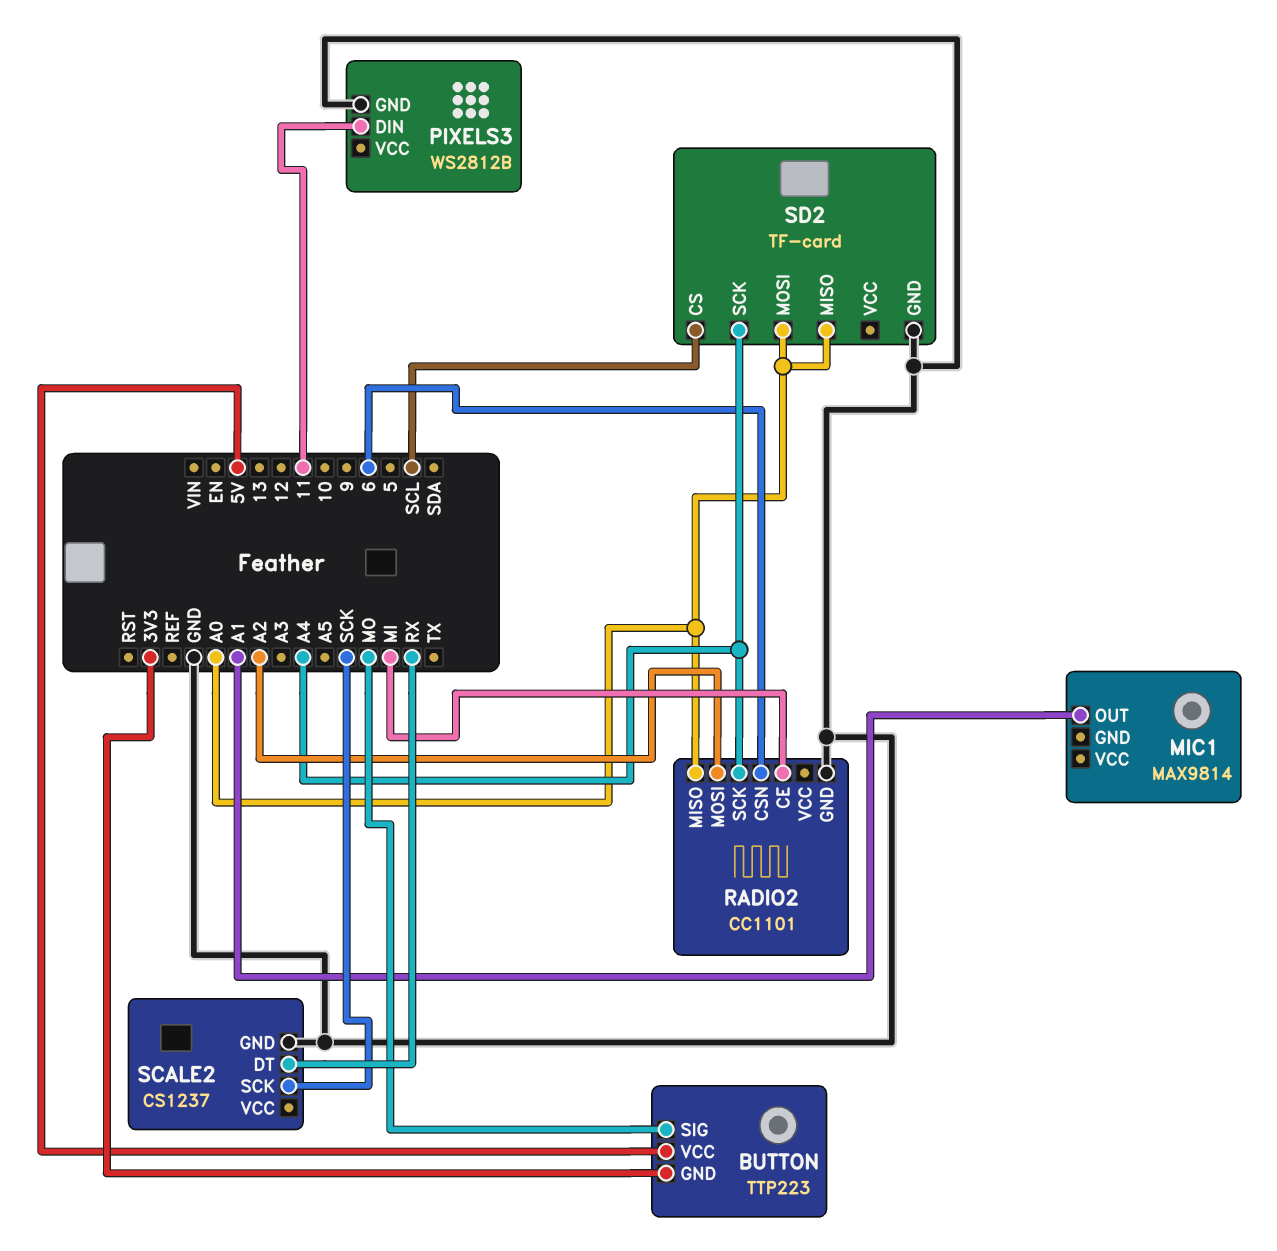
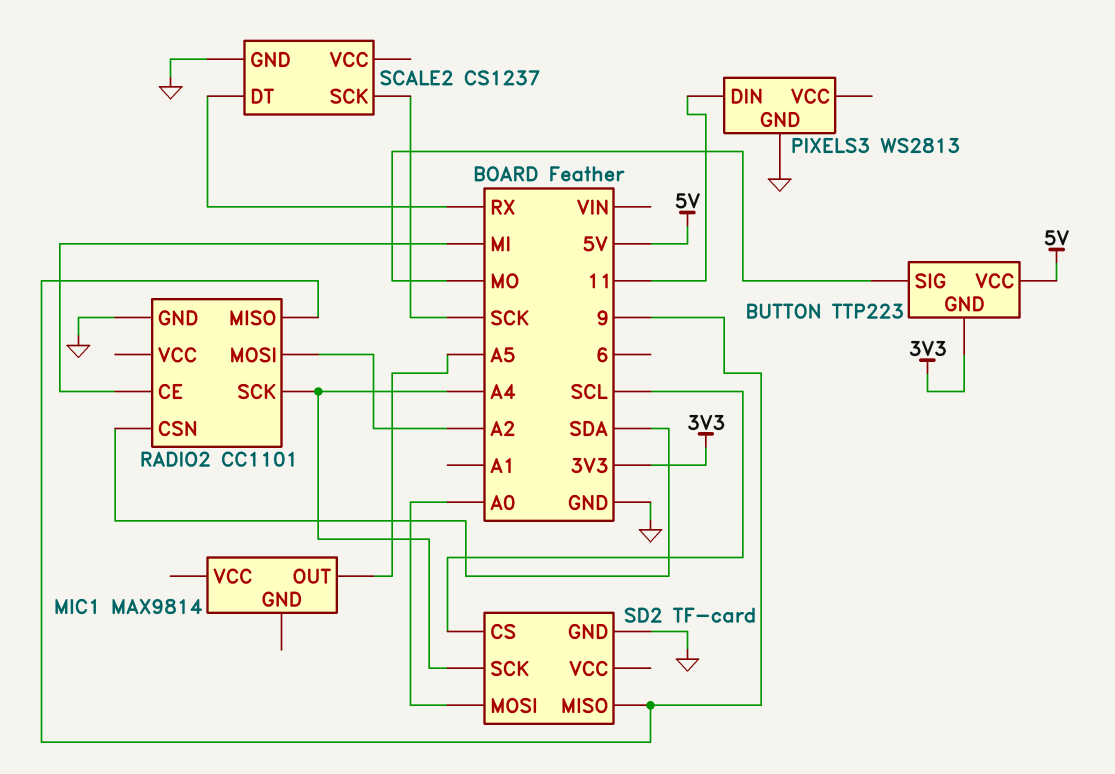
MIC1 pin OUT: A1 -> A5
PIXELS3: WS2812B -> WS2813
RADIO2 pin CSN: 6 -> SDA
RADIO2 pin MISO: A0 -> 9
SD2 pin MISO: A0 -> 9

